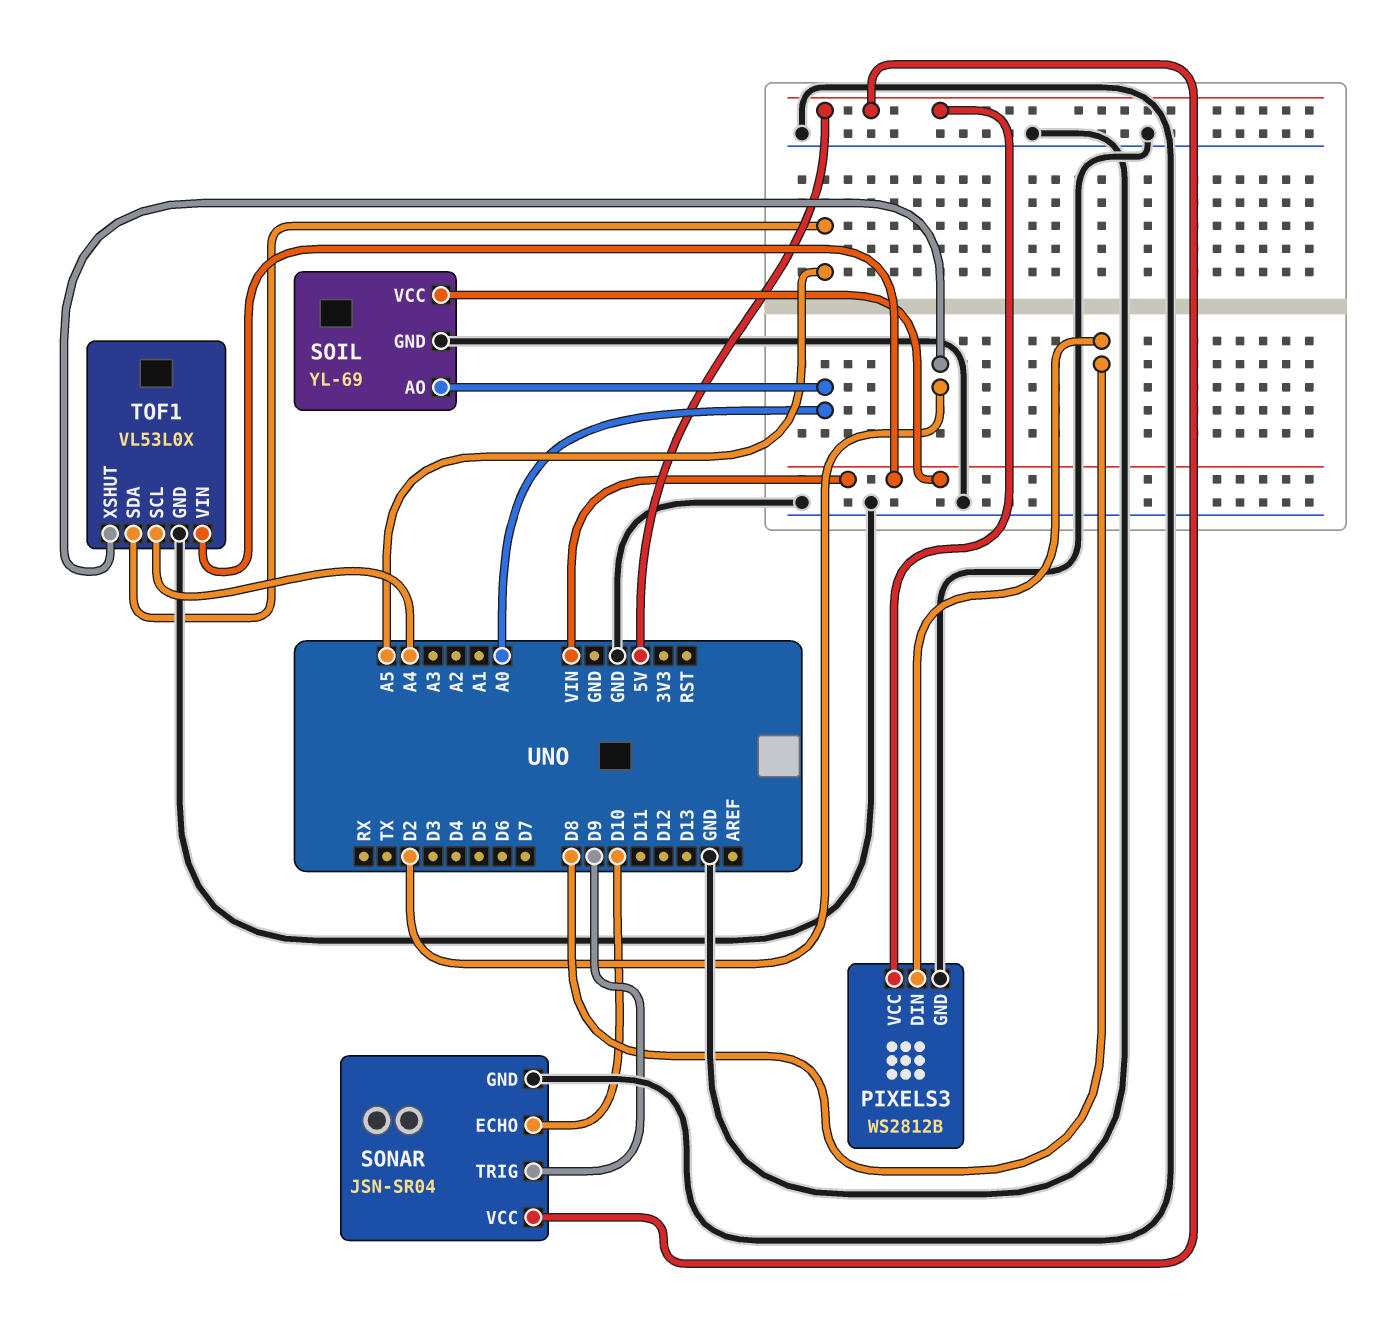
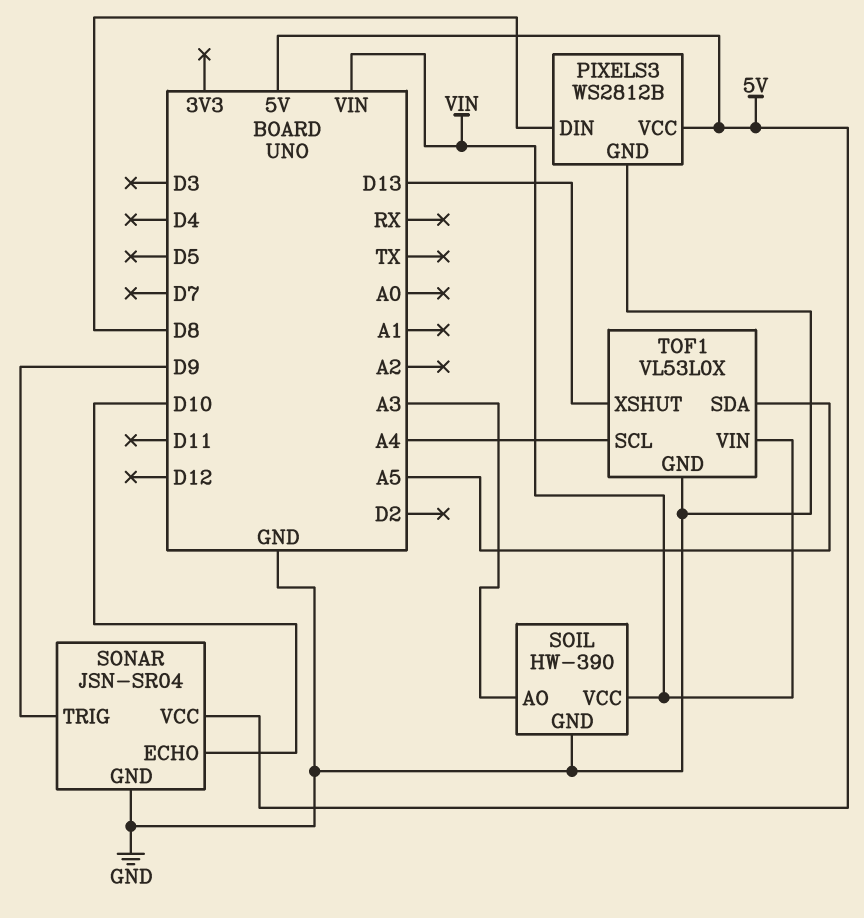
SOIL: YL-69 -> HW-390
SOIL pin AO: A0 -> A3
TOF1 pin XSHUT: D2 -> D13

